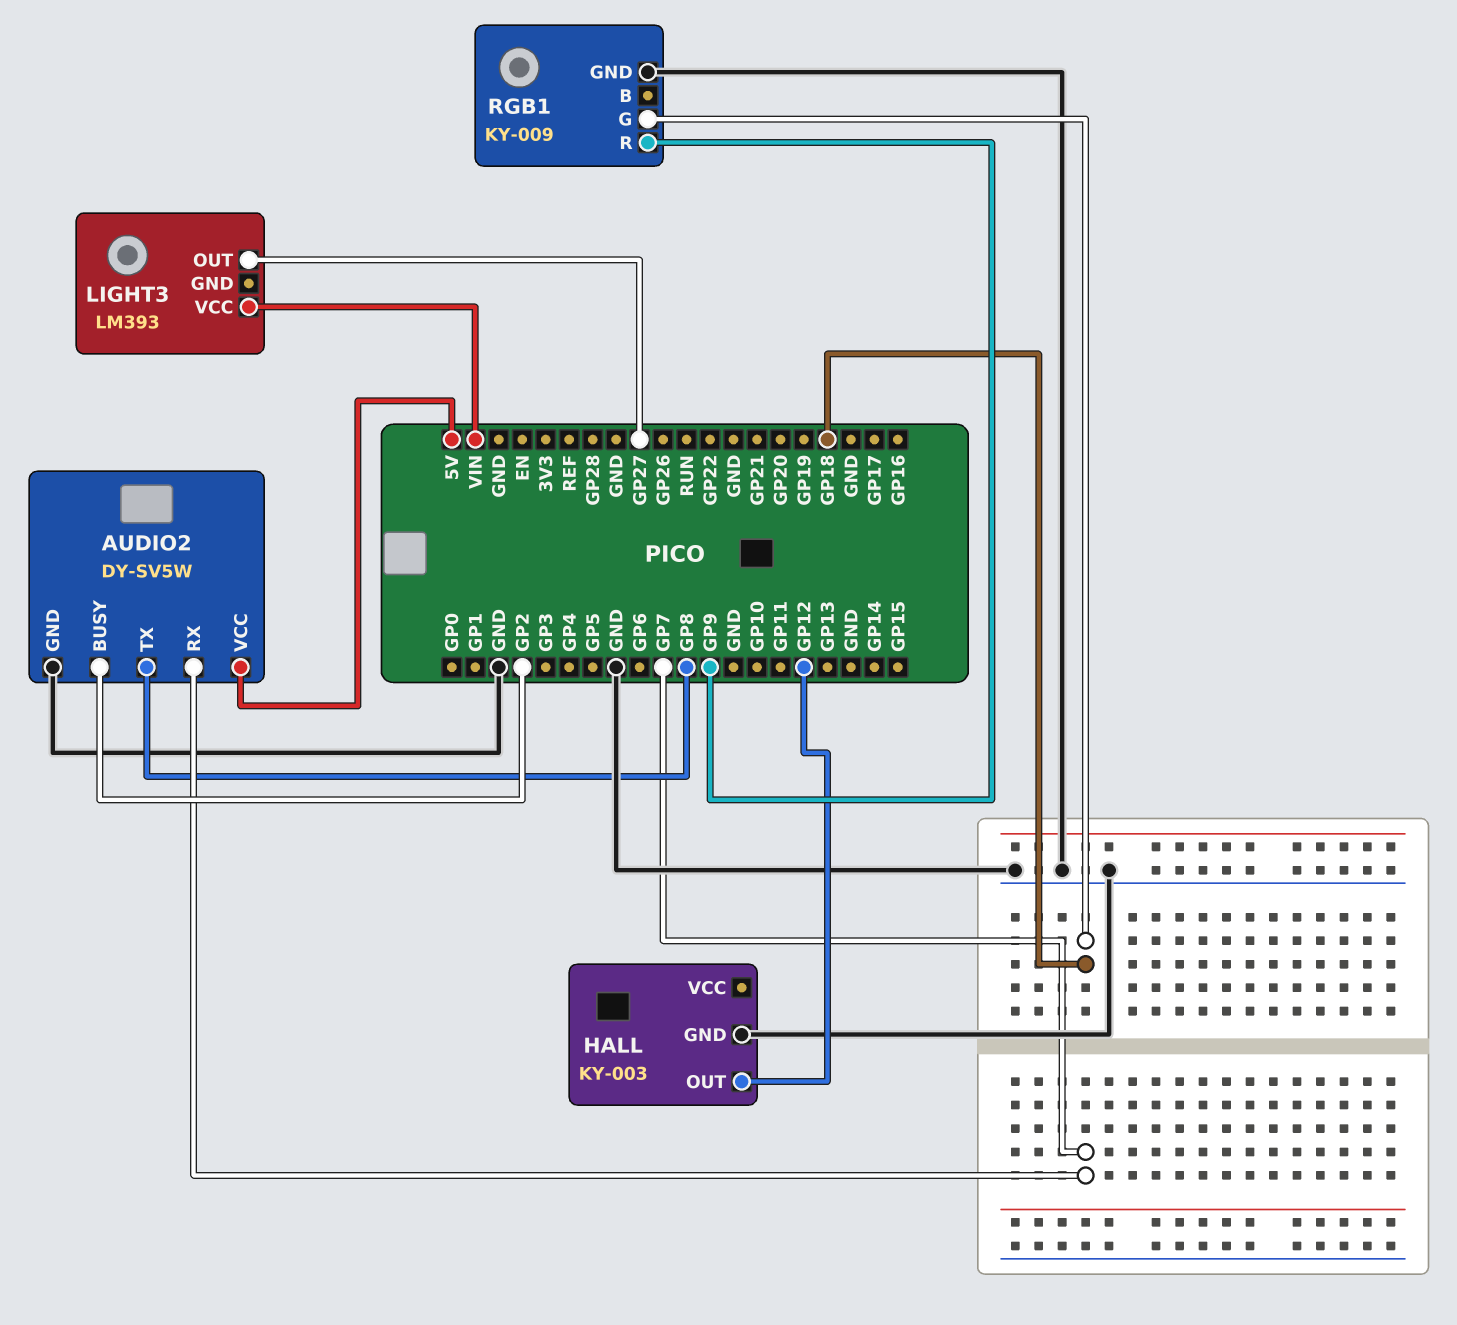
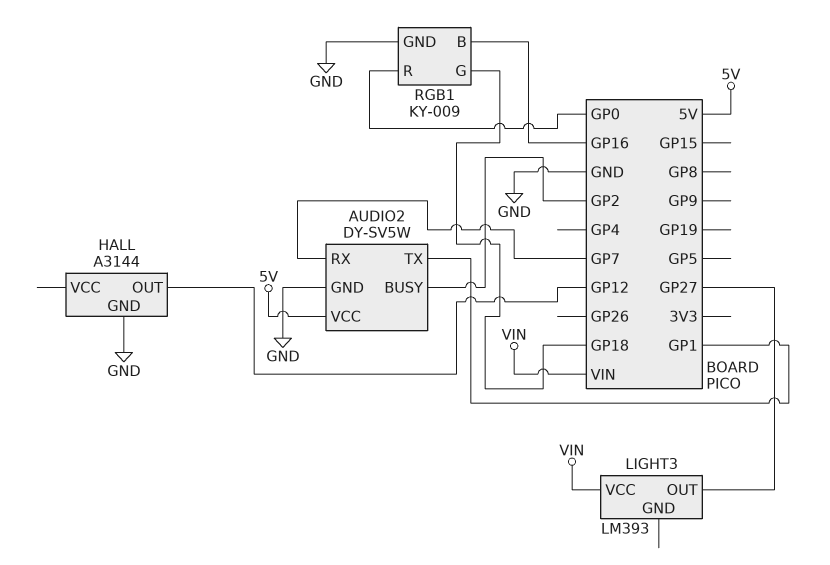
AUDIO2 pin TX: GP8 -> GP1
HALL: KY-003 -> A3144
RGB1 pin B: none -> GP16
RGB1 pin R: GP9 -> GP0

